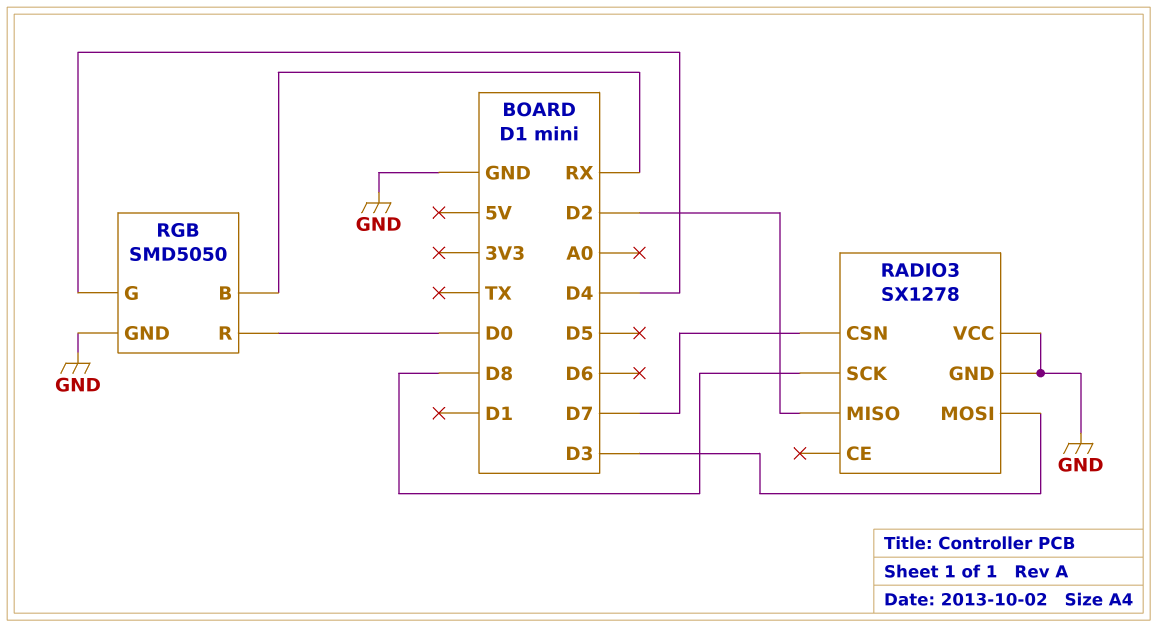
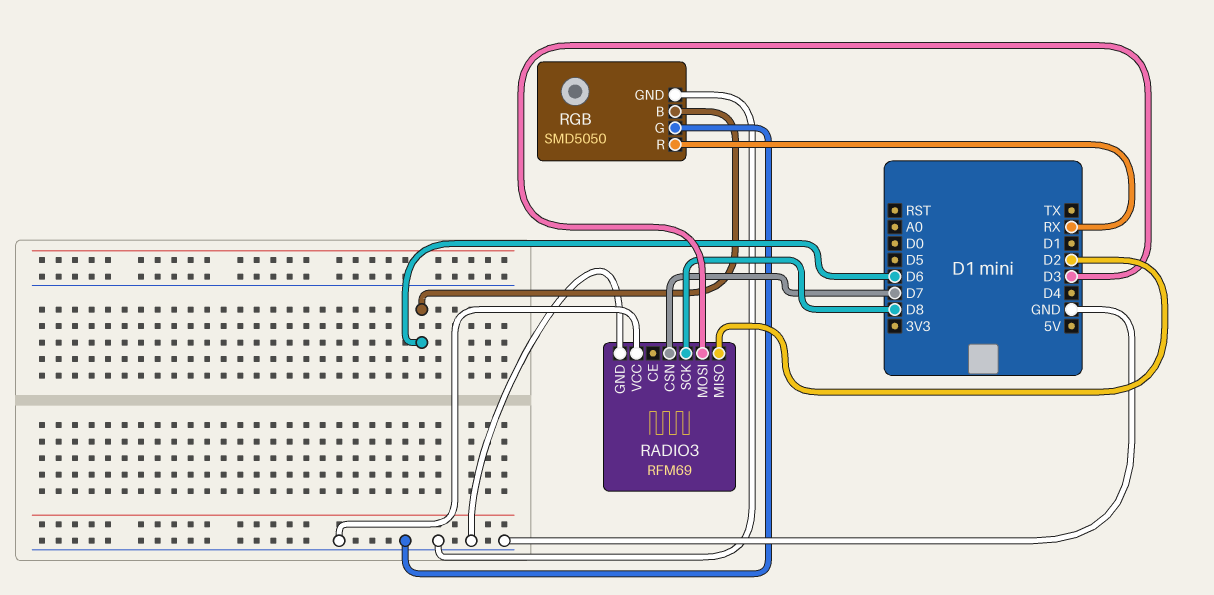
RADIO3: SX1278 -> RFM69
RGB pin B: RX -> D6
RGB pin G: D4 -> GND
RGB pin R: D0 -> RX

